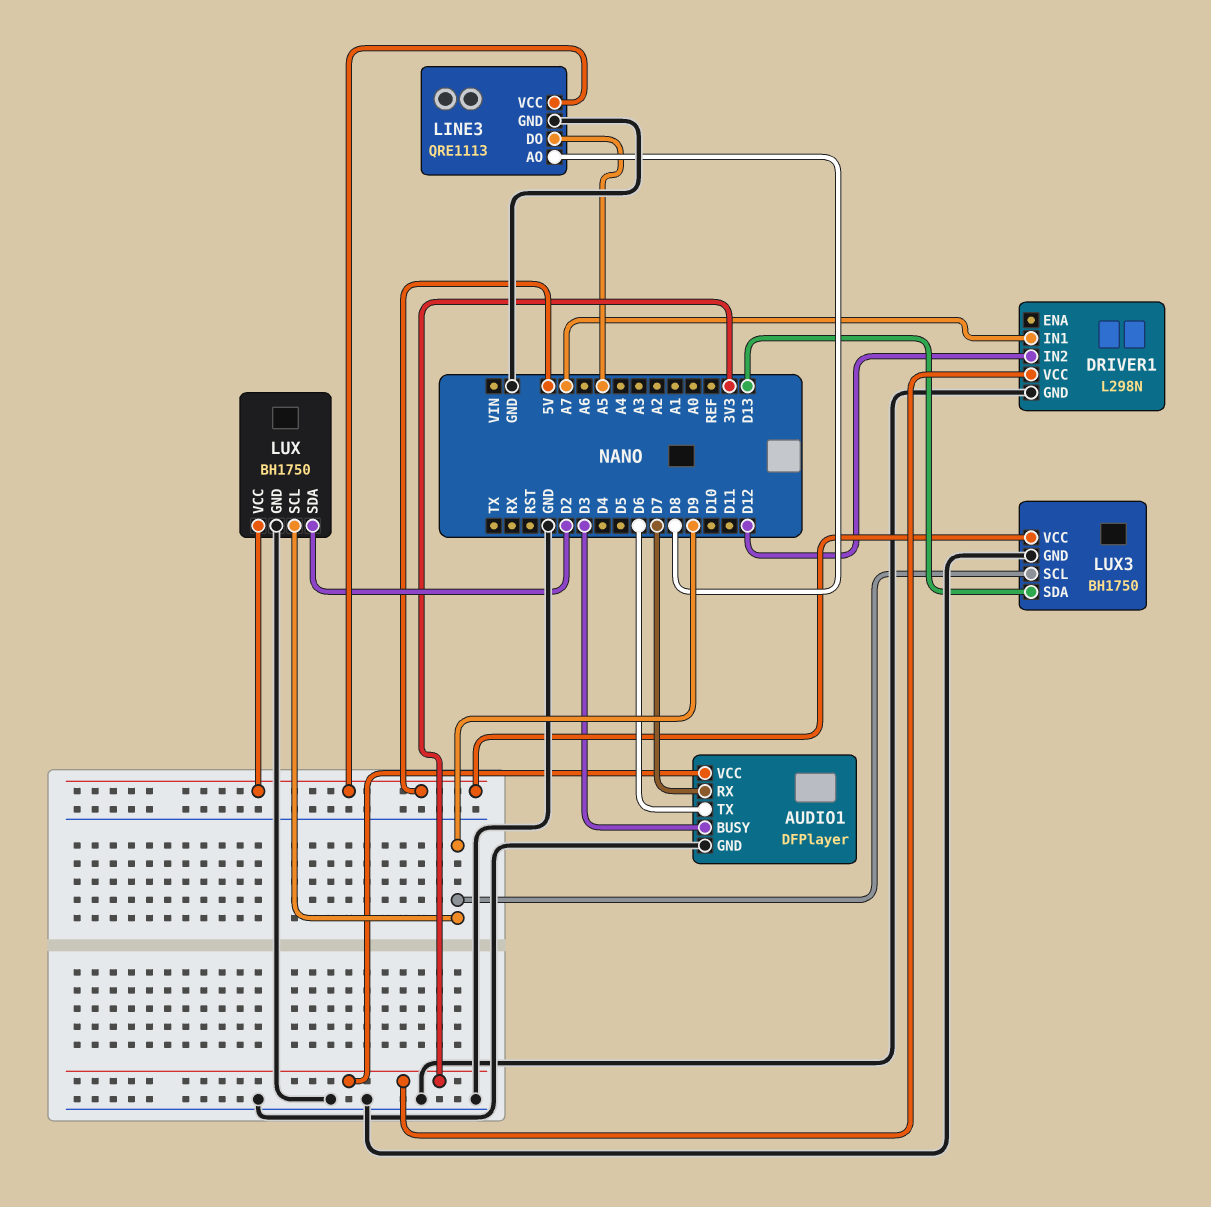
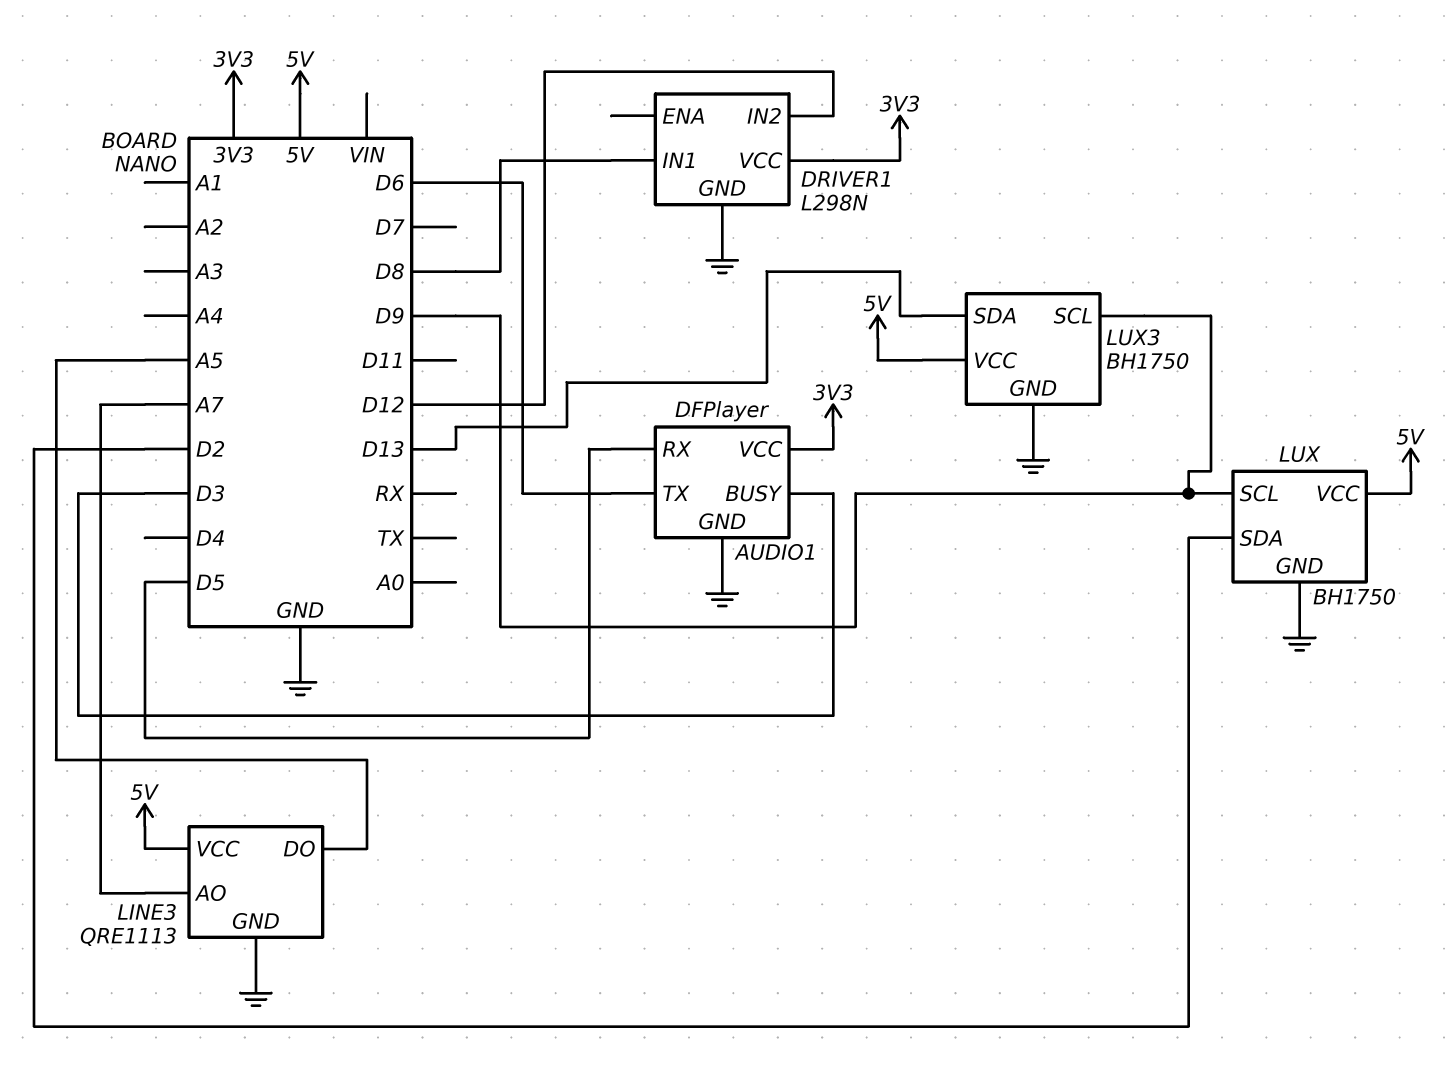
AUDIO1 pin RX: D7 -> D5
DRIVER1 pin IN1: A7 -> D8
LINE3 pin AO: D8 -> A7

